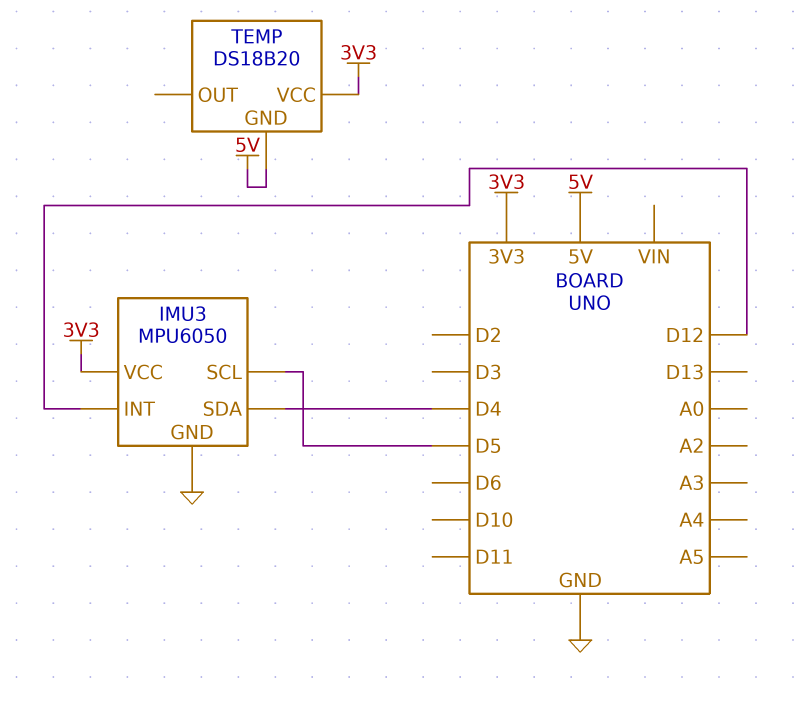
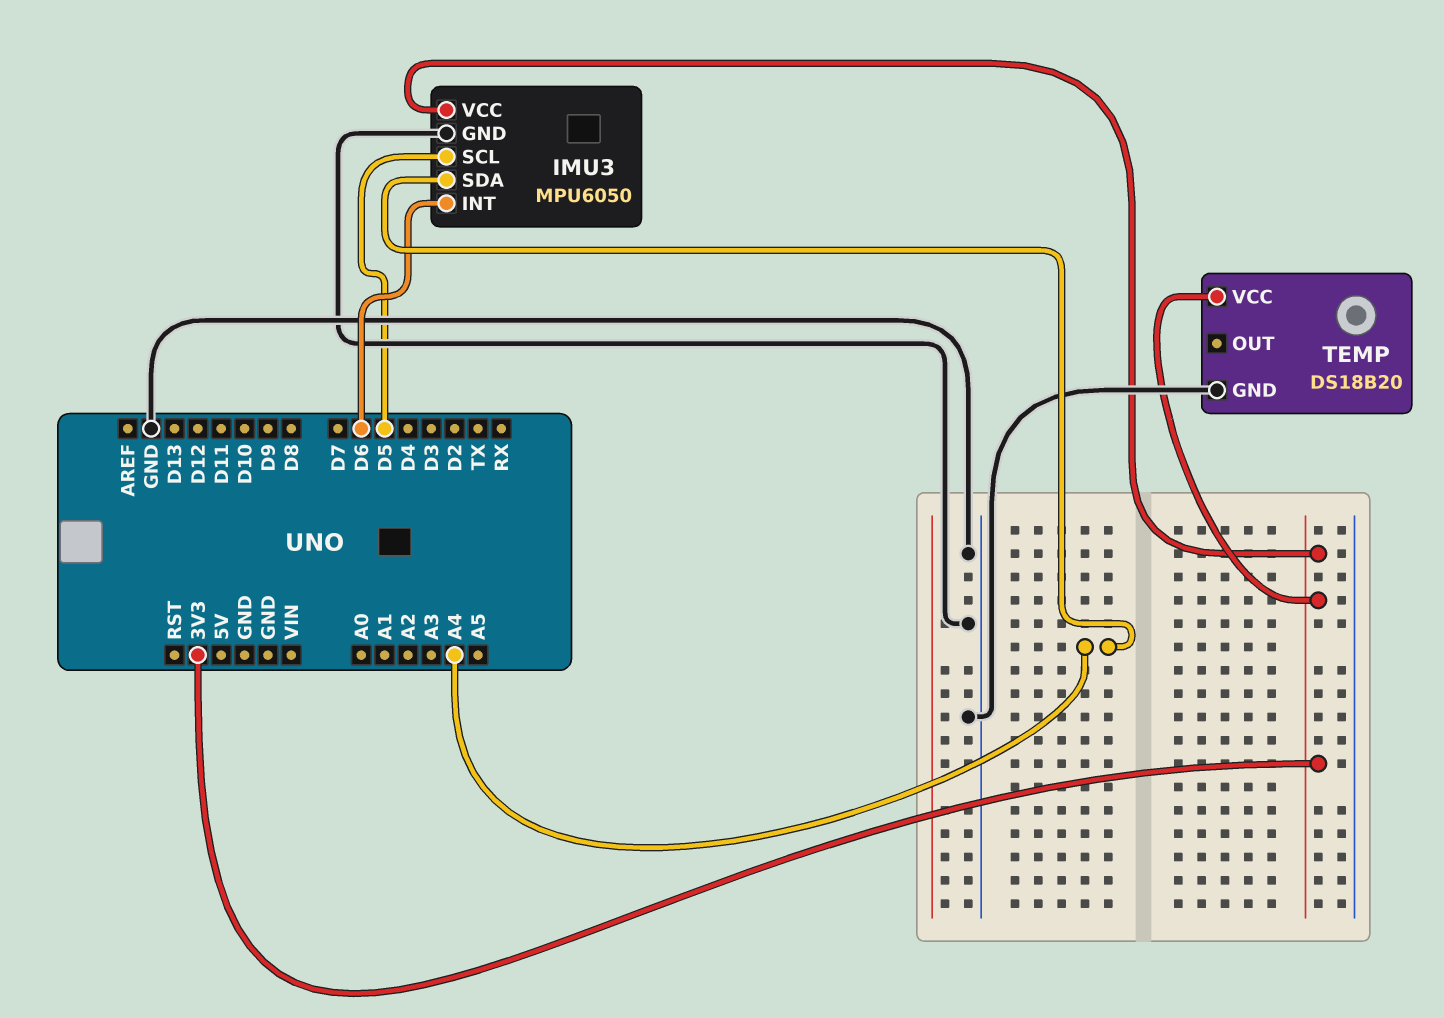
IMU3 pin INT: D12 -> D6
IMU3 pin SDA: D4 -> A4
TEMP pin GND: 5V -> GND

